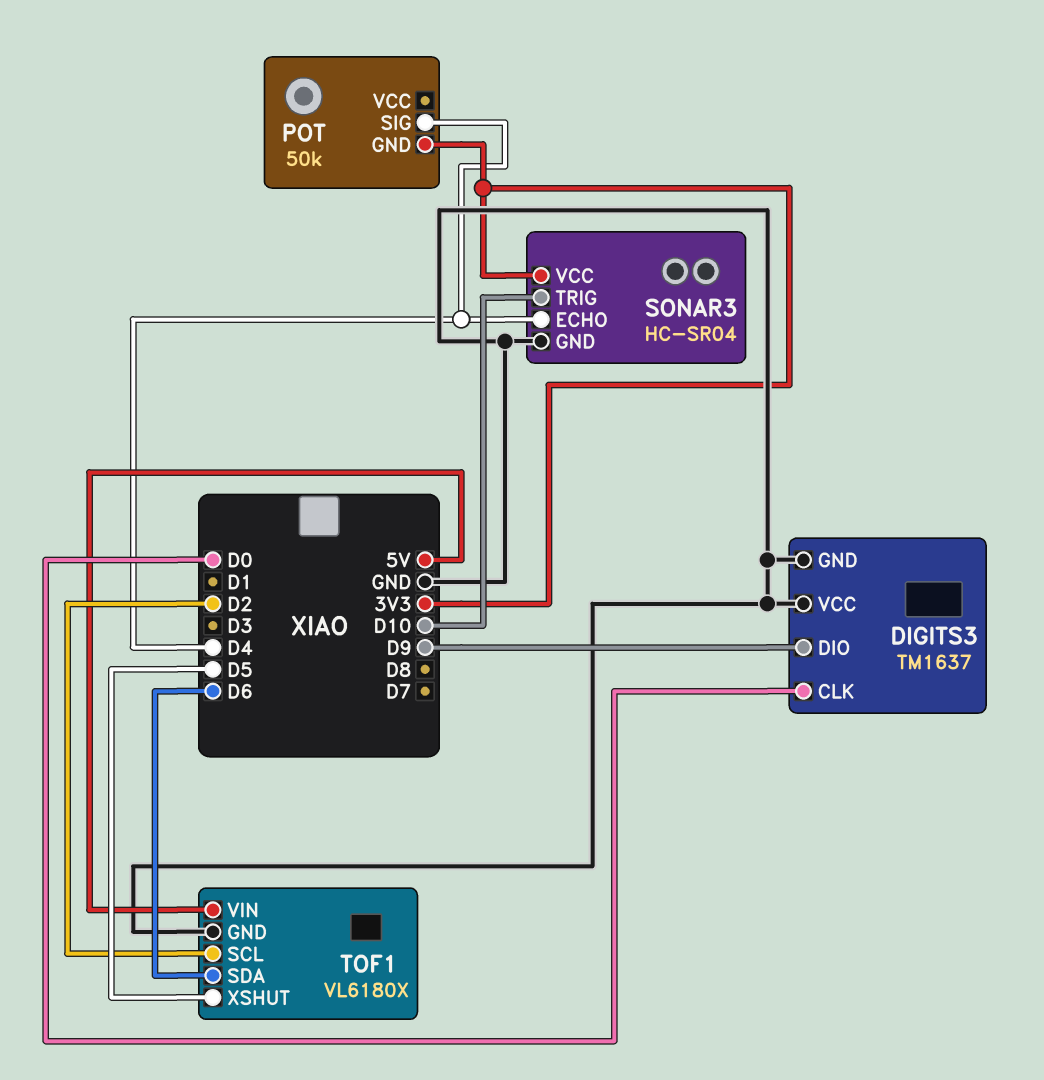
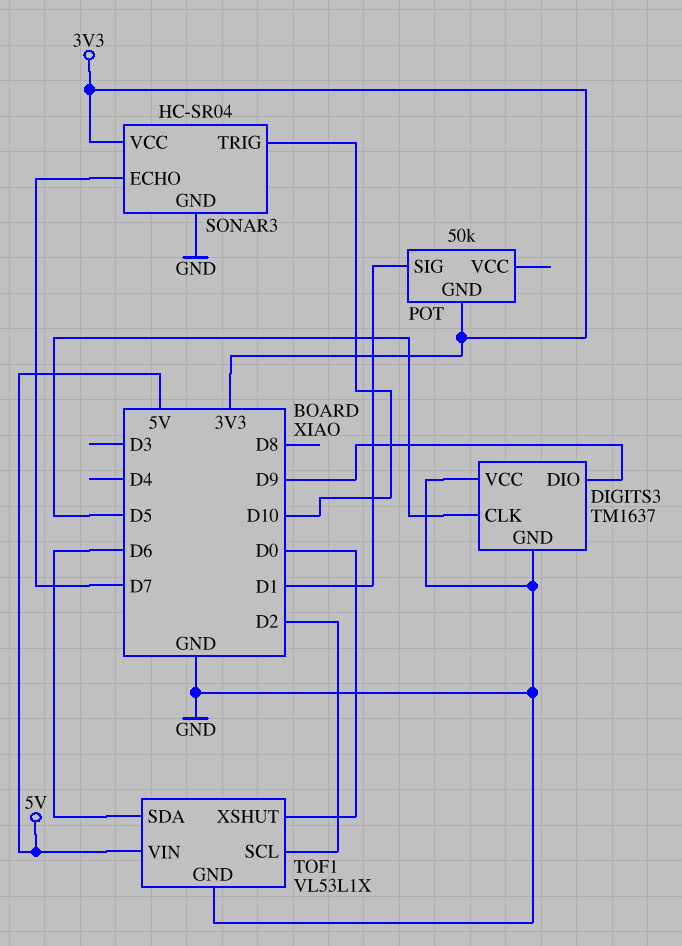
DIGITS3 pin CLK: D0 -> D5
POT pin SIG: D4 -> D1
SONAR3 pin ECHO: D4 -> D7
TOF1: VL6180X -> VL53L1X
TOF1 pin XSHUT: D5 -> D0

